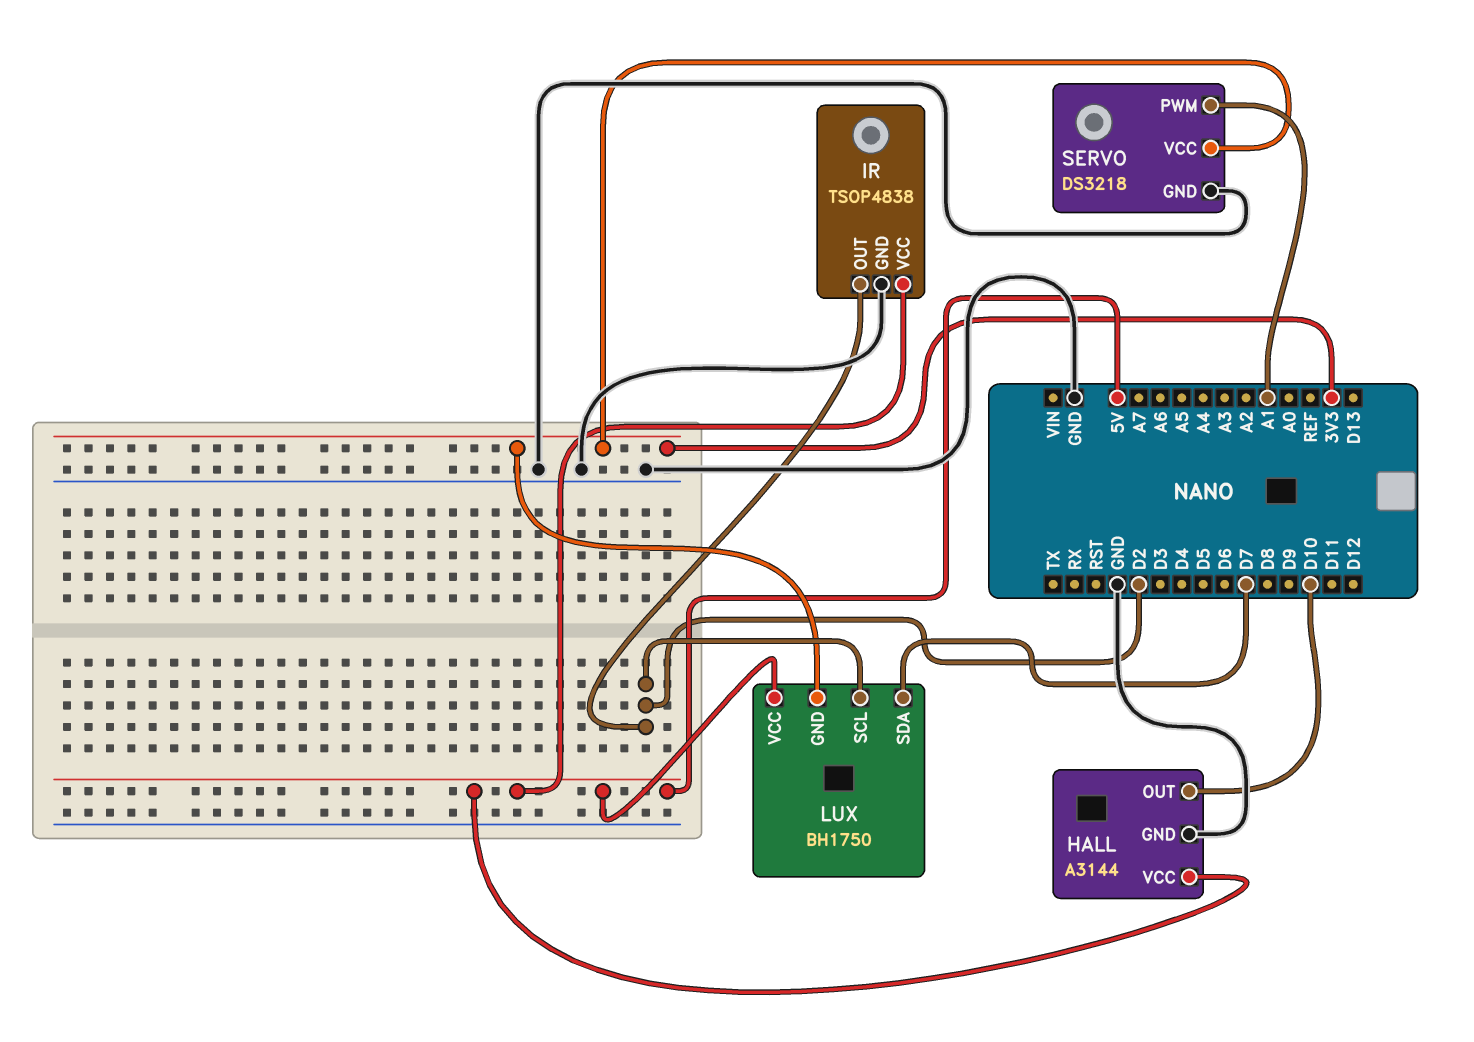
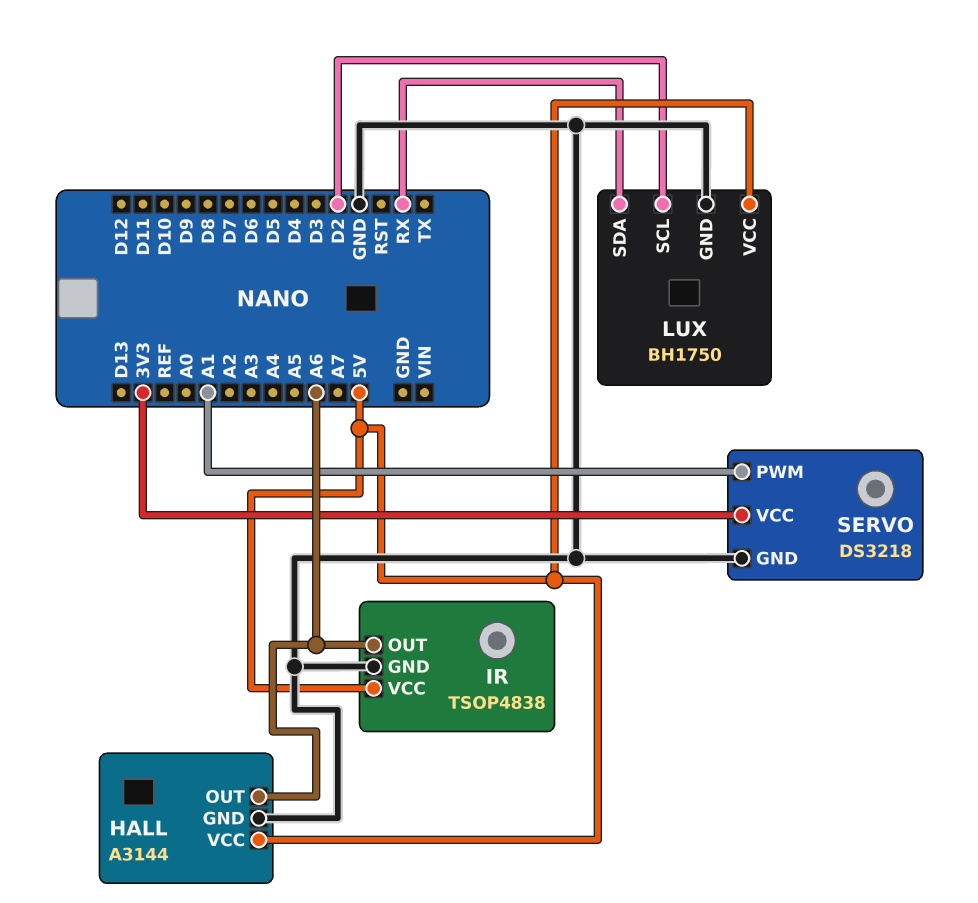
HALL pin OUT: D10 -> A6
IR pin OUT: D2 -> A6
LUX pin GND: 3V3 -> GND
LUX pin SDA: D7 -> RX

